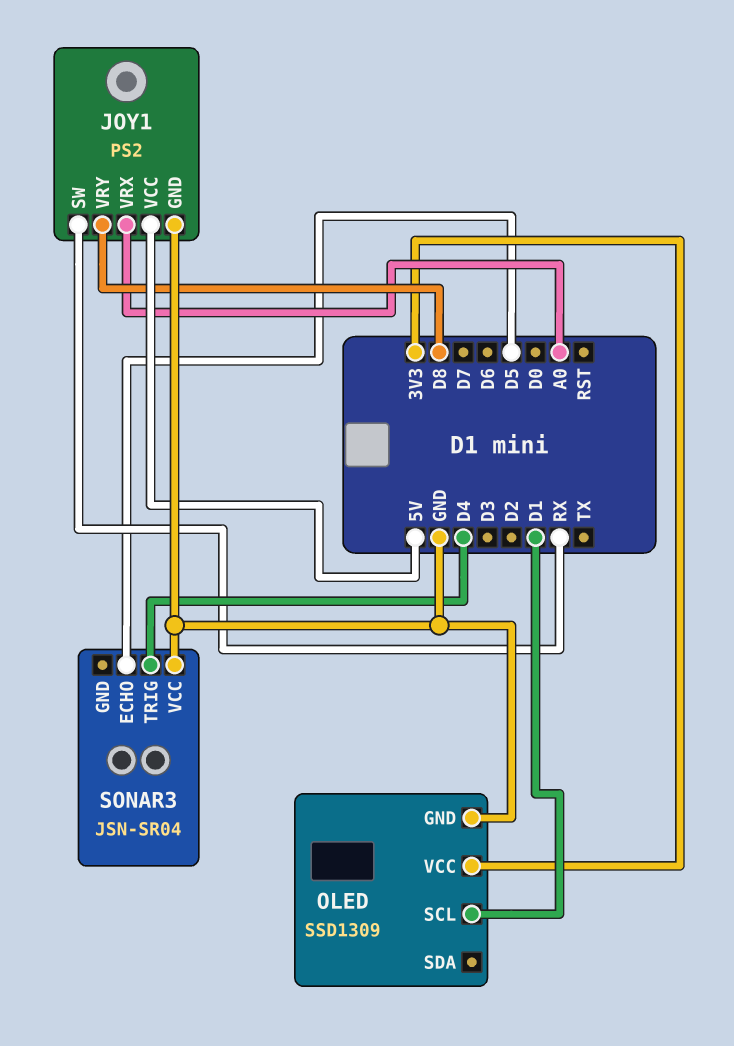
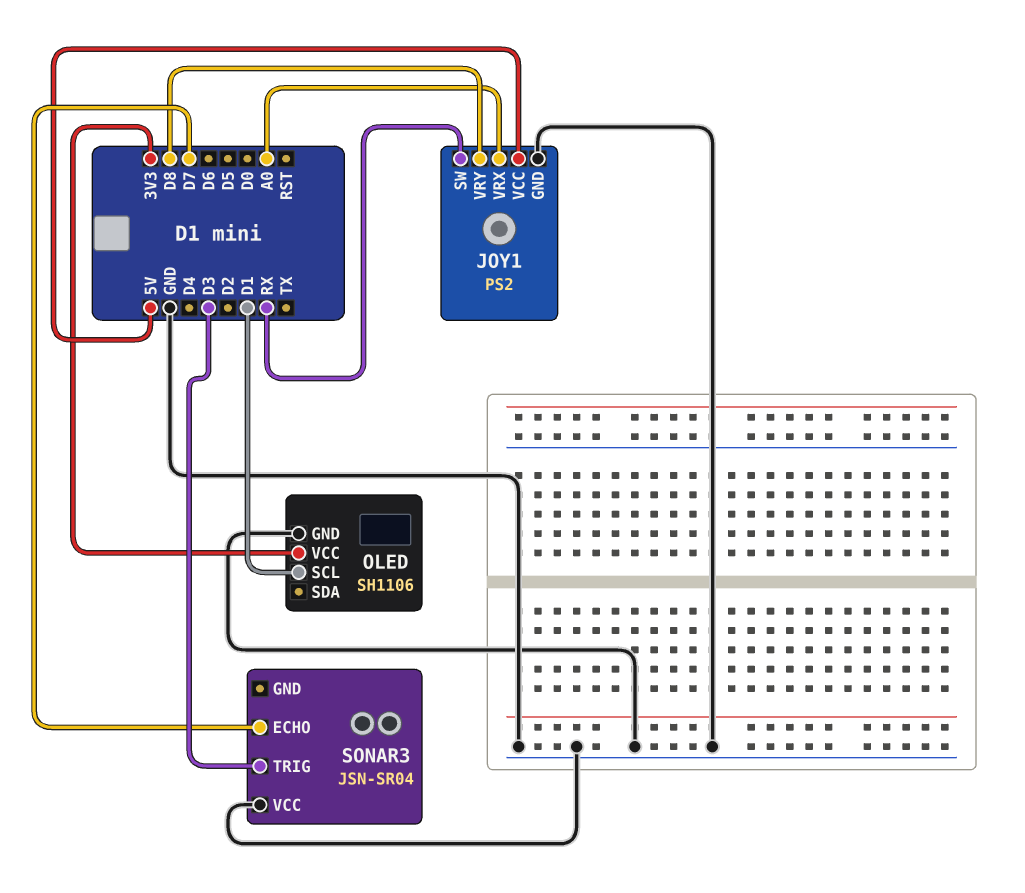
OLED: SSD1309 -> SH1106
SONAR3 pin ECHO: D5 -> D7
SONAR3 pin TRIG: D4 -> D3

